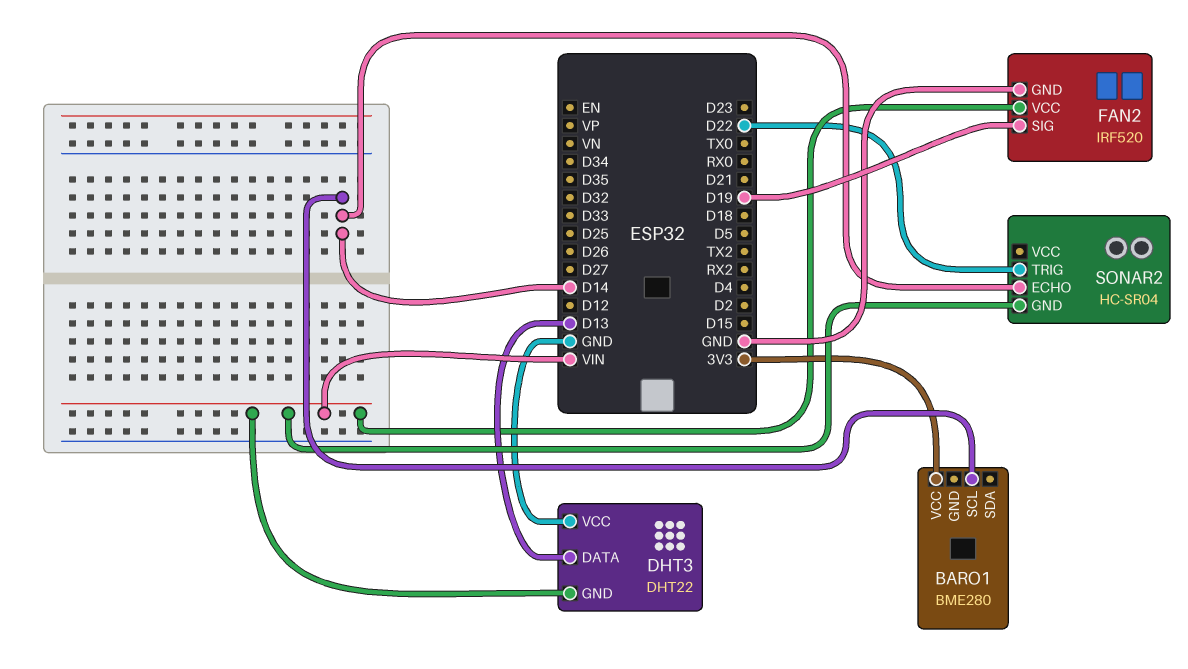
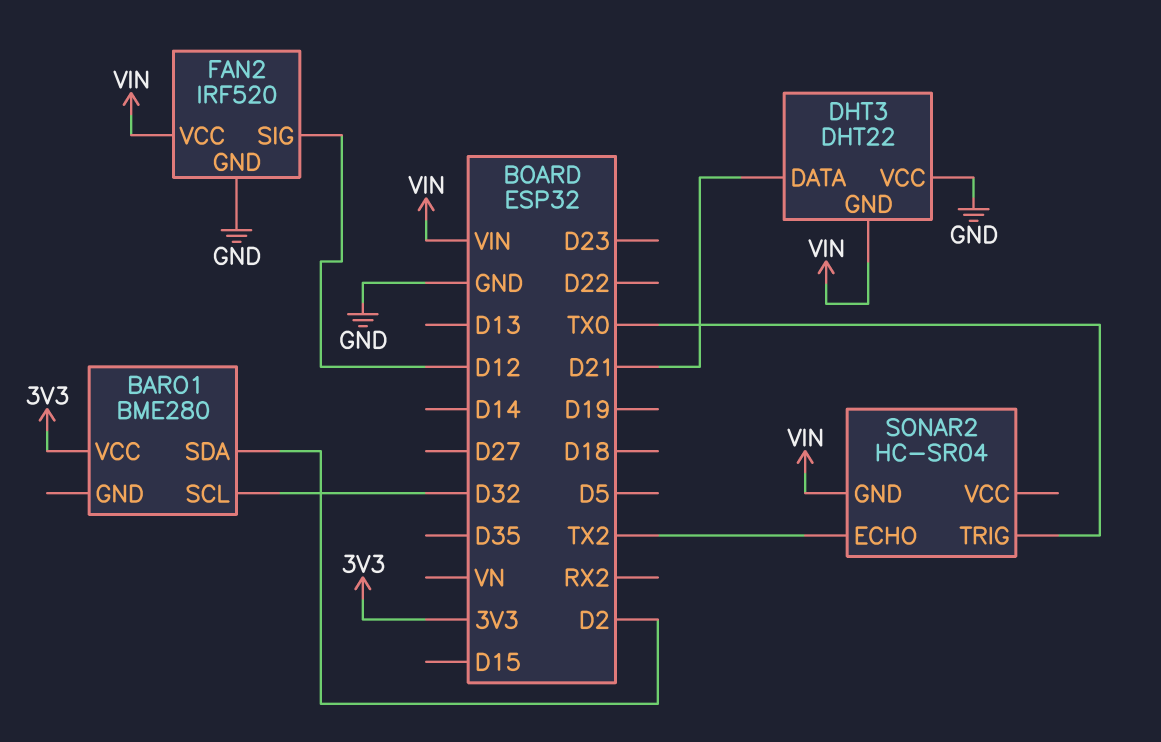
BARO1 pin SCL: D14 -> D32
BARO1 pin SDA: none -> D2
DHT3 pin DATA: D13 -> D21
FAN2 pin SIG: D19 -> D12
SONAR2 pin ECHO: D14 -> TX2
SONAR2 pin TRIG: D22 -> TX0

